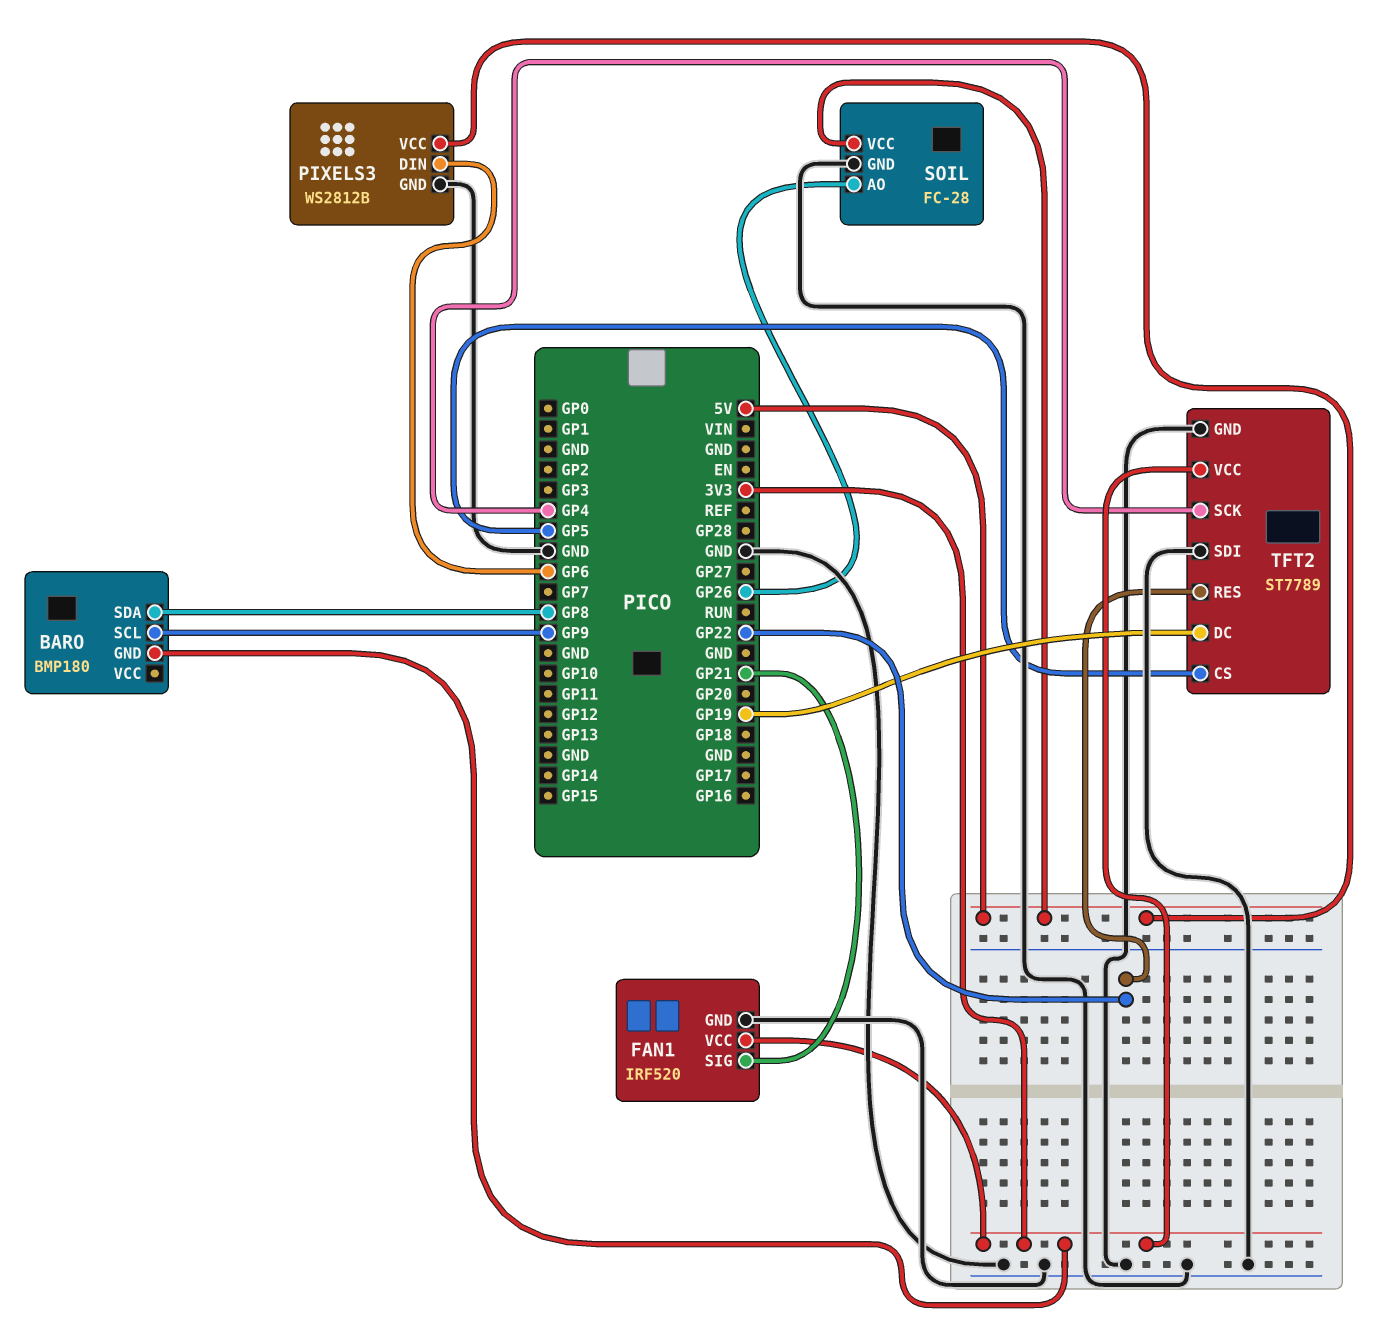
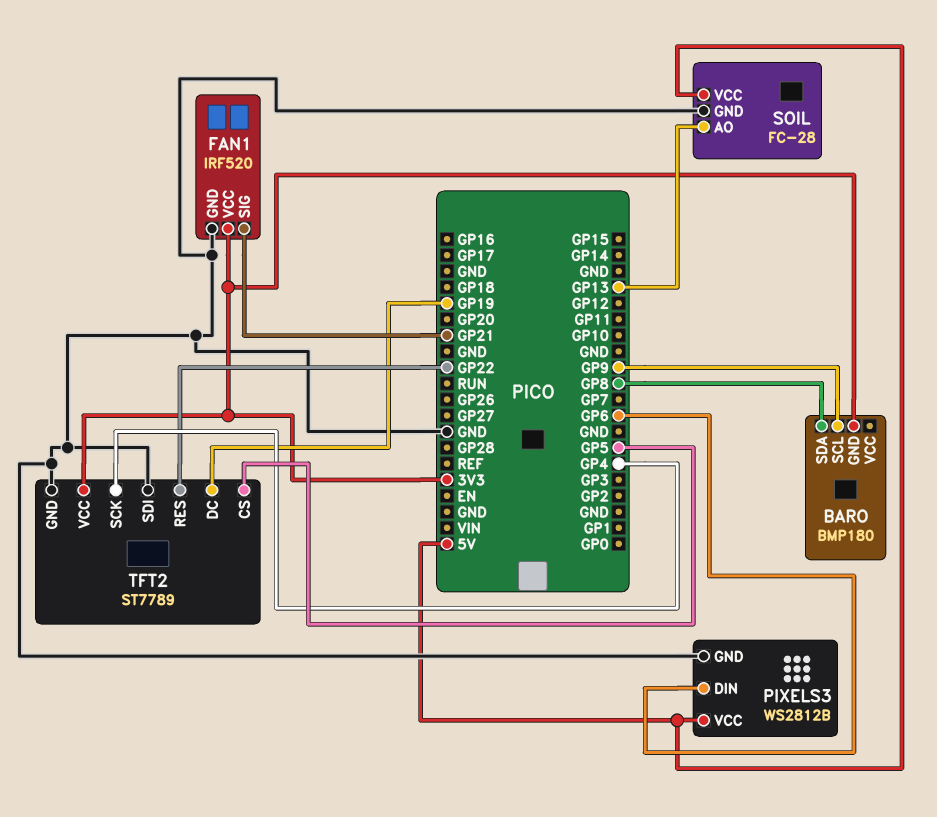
SOIL pin AO: GP26 -> GP13

